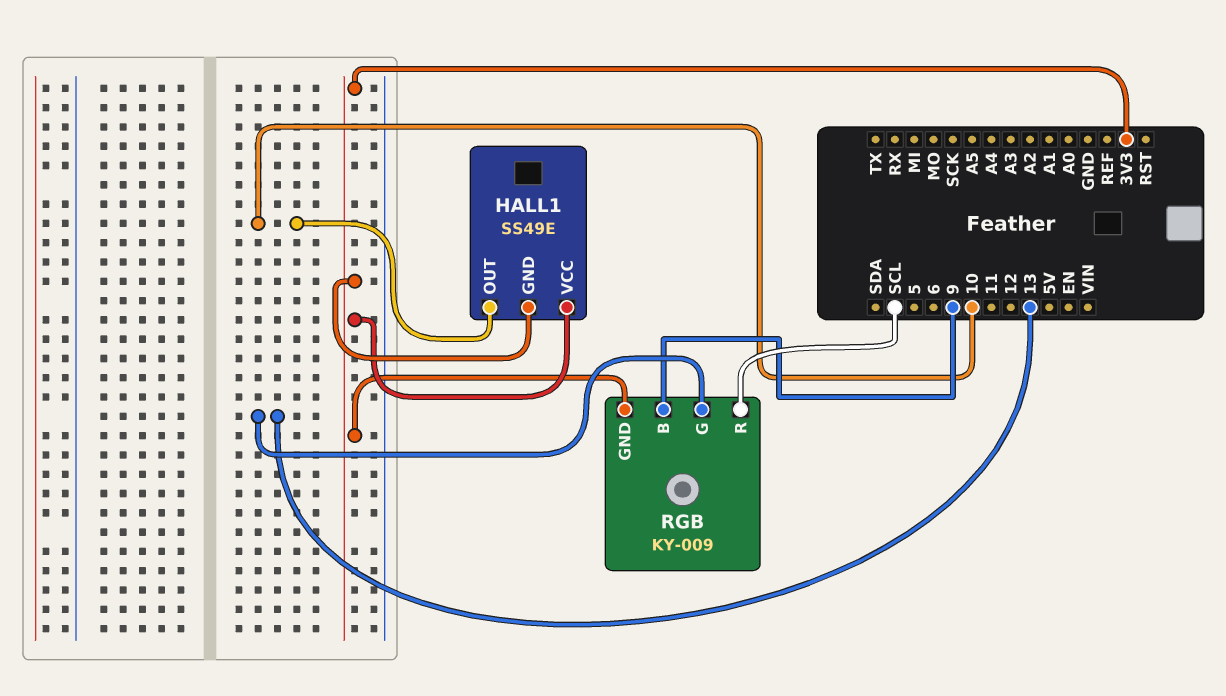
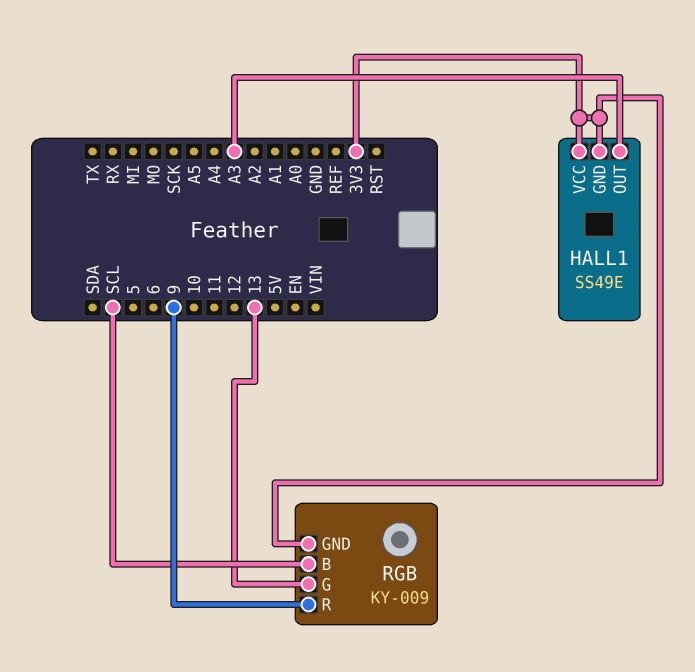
HALL1 pin OUT: 10 -> A3
RGB pin B: 9 -> SCL
RGB pin R: SCL -> 9

